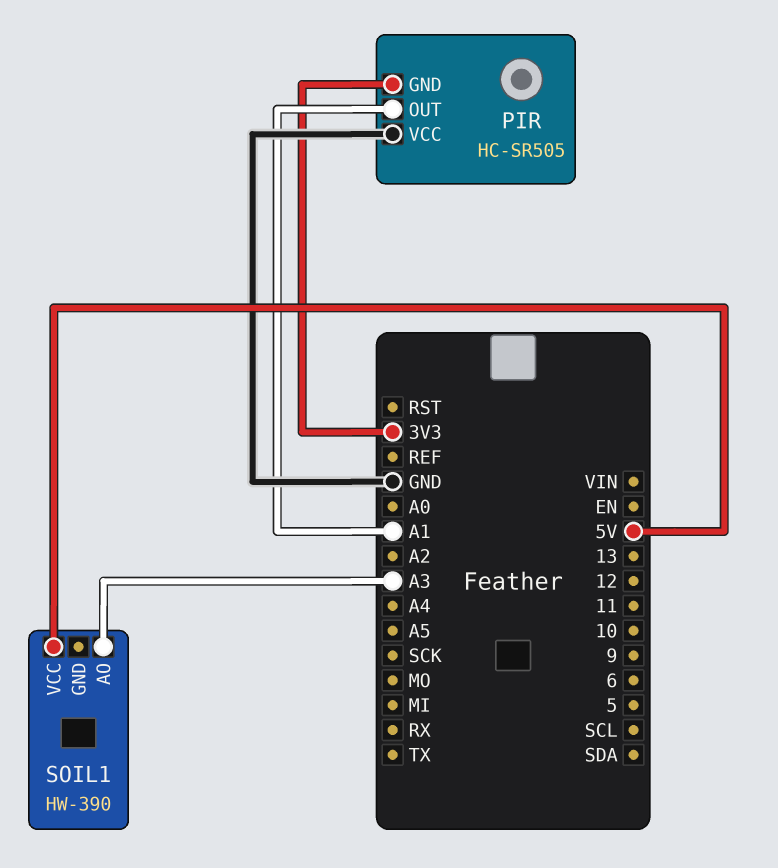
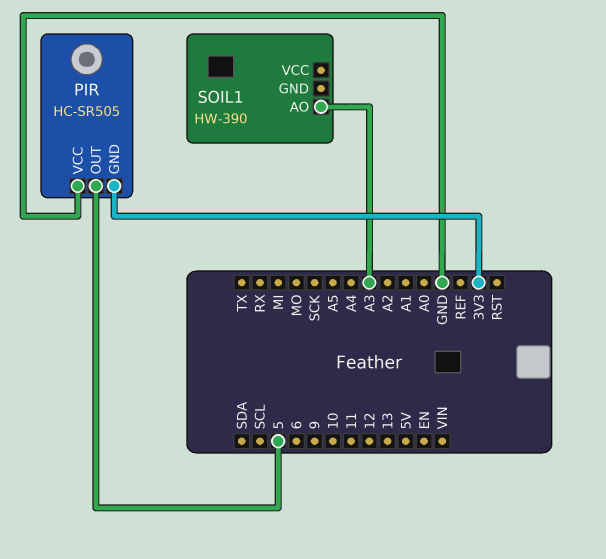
PIR pin OUT: A1 -> 5
SOIL1 pin VCC: 5V -> none

